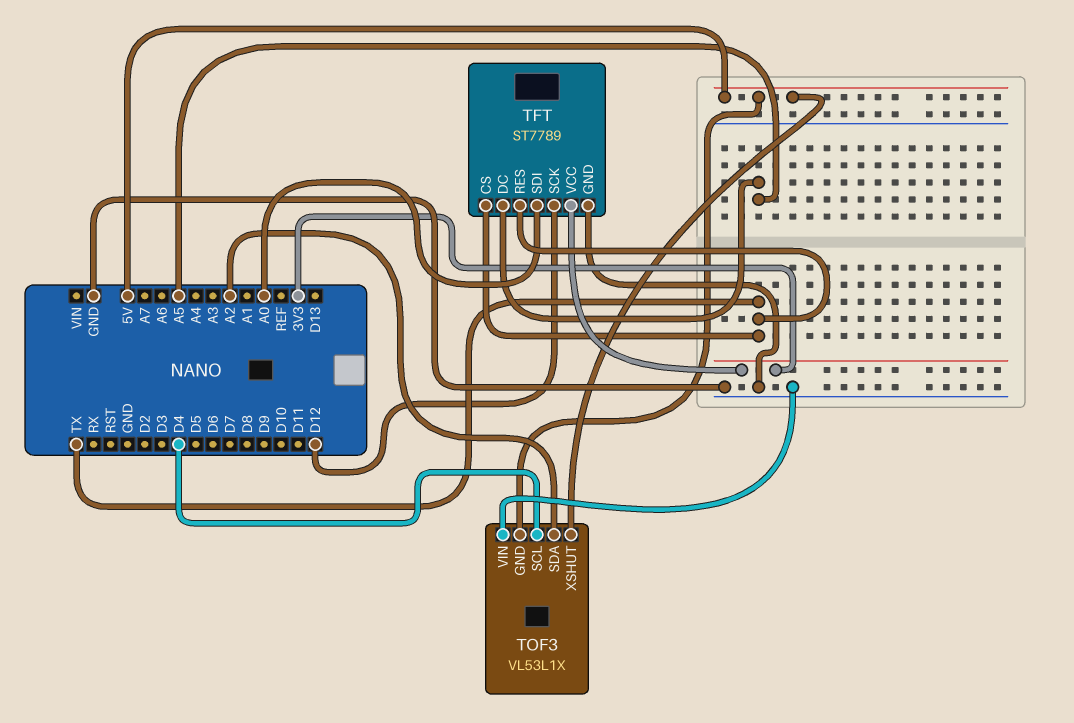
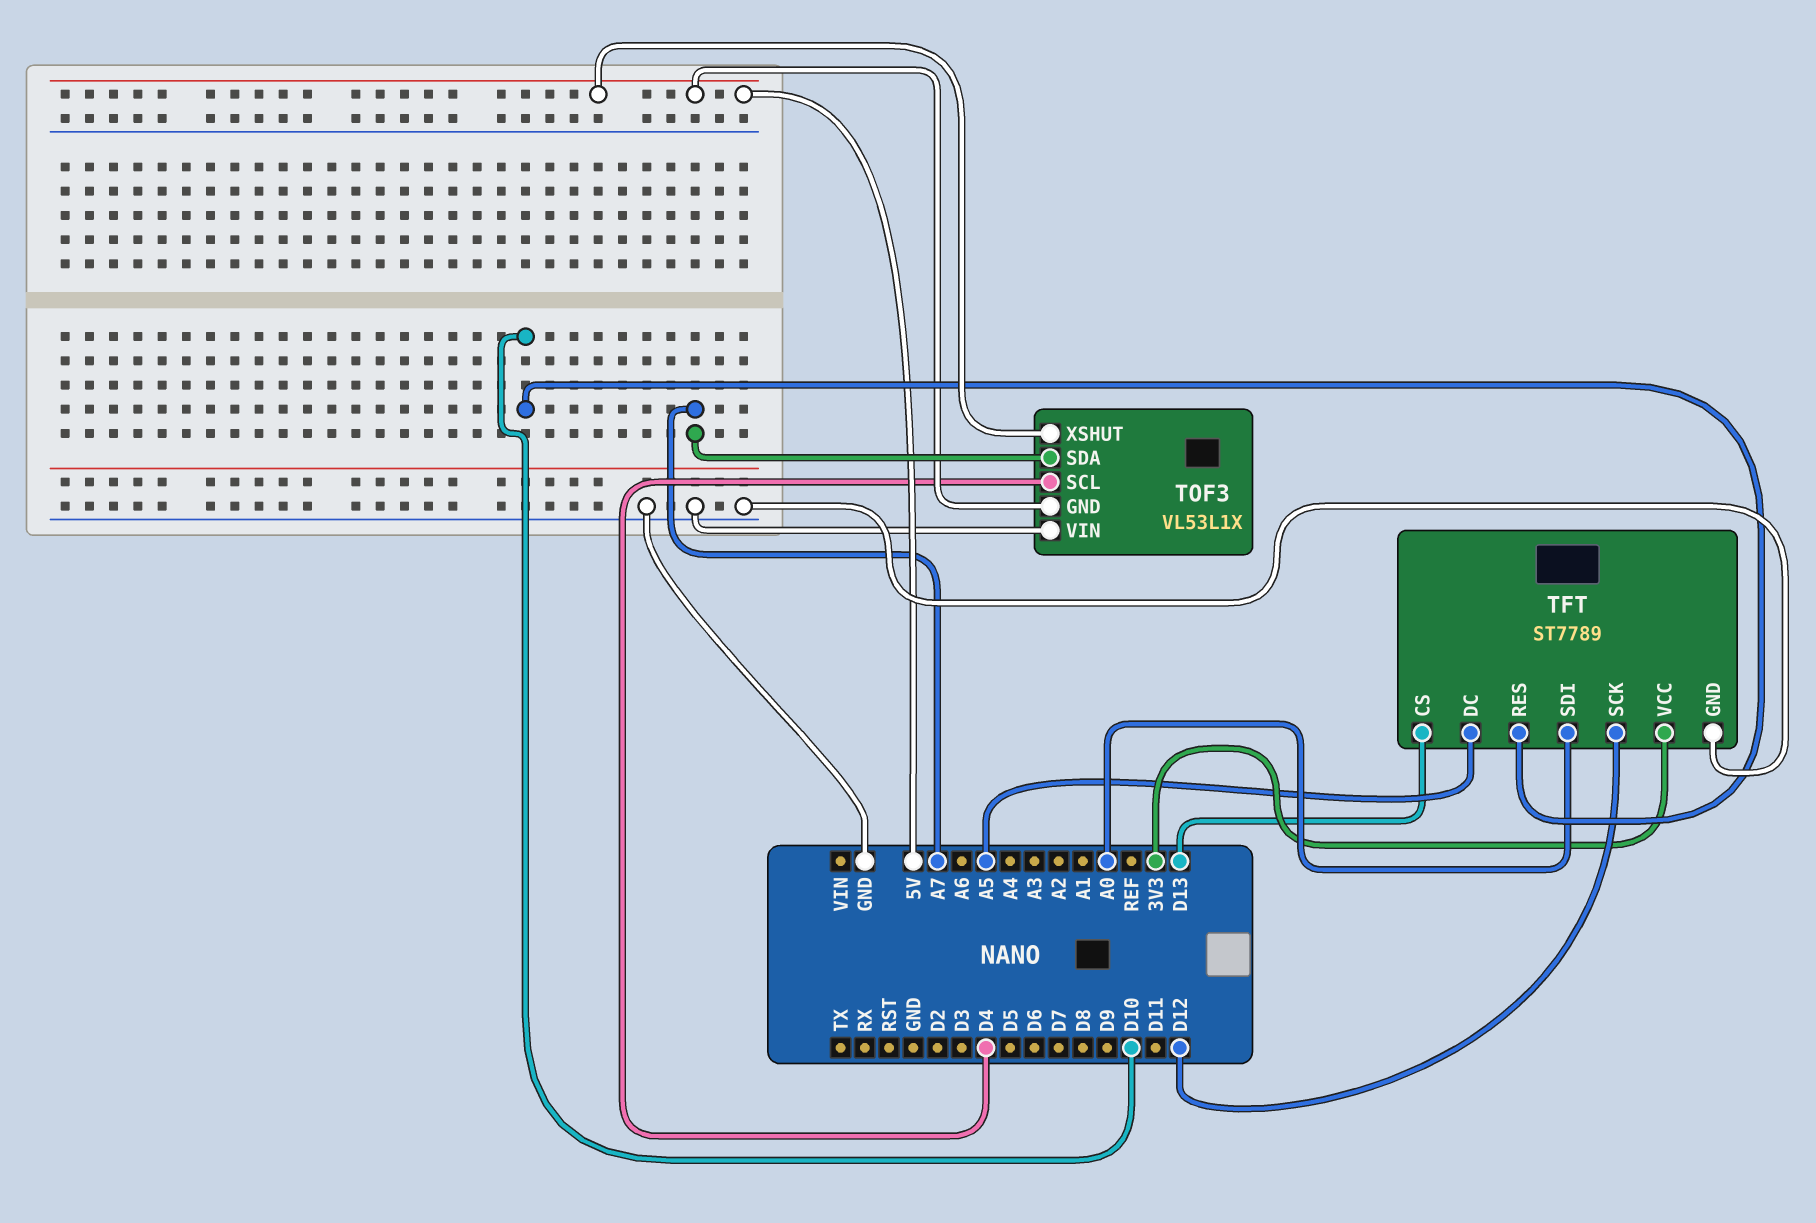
TFT pin CS: TX -> D13
TFT pin RES: TX -> D10
TOF3 pin SDA: A2 -> A7

